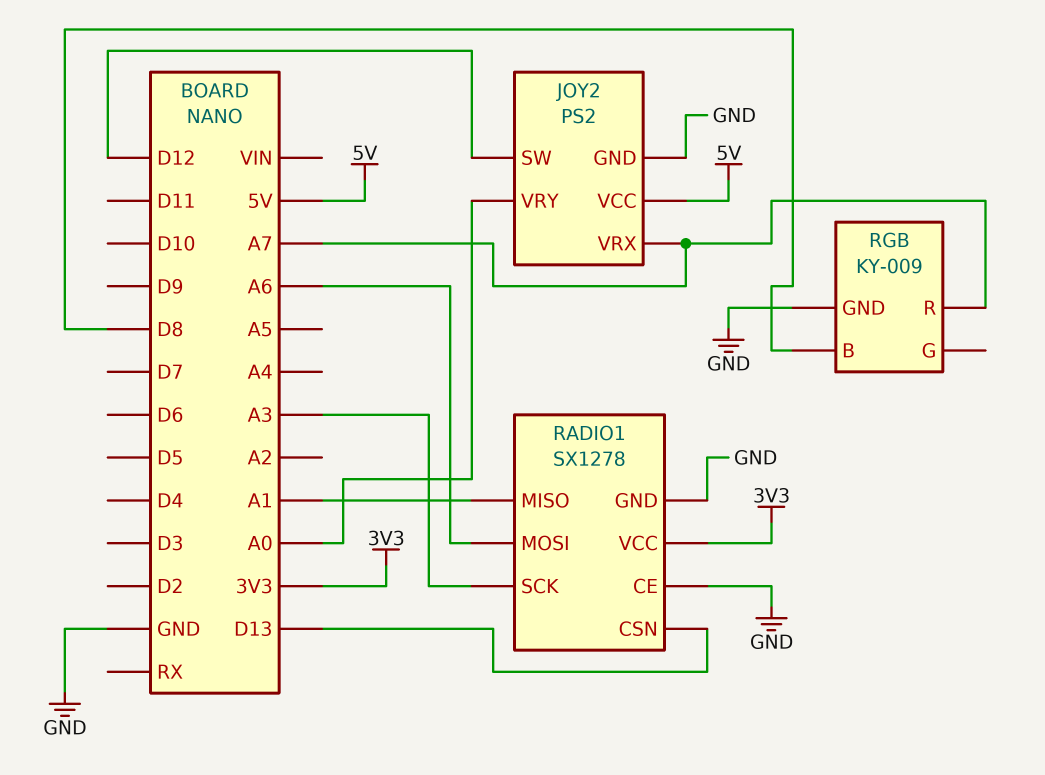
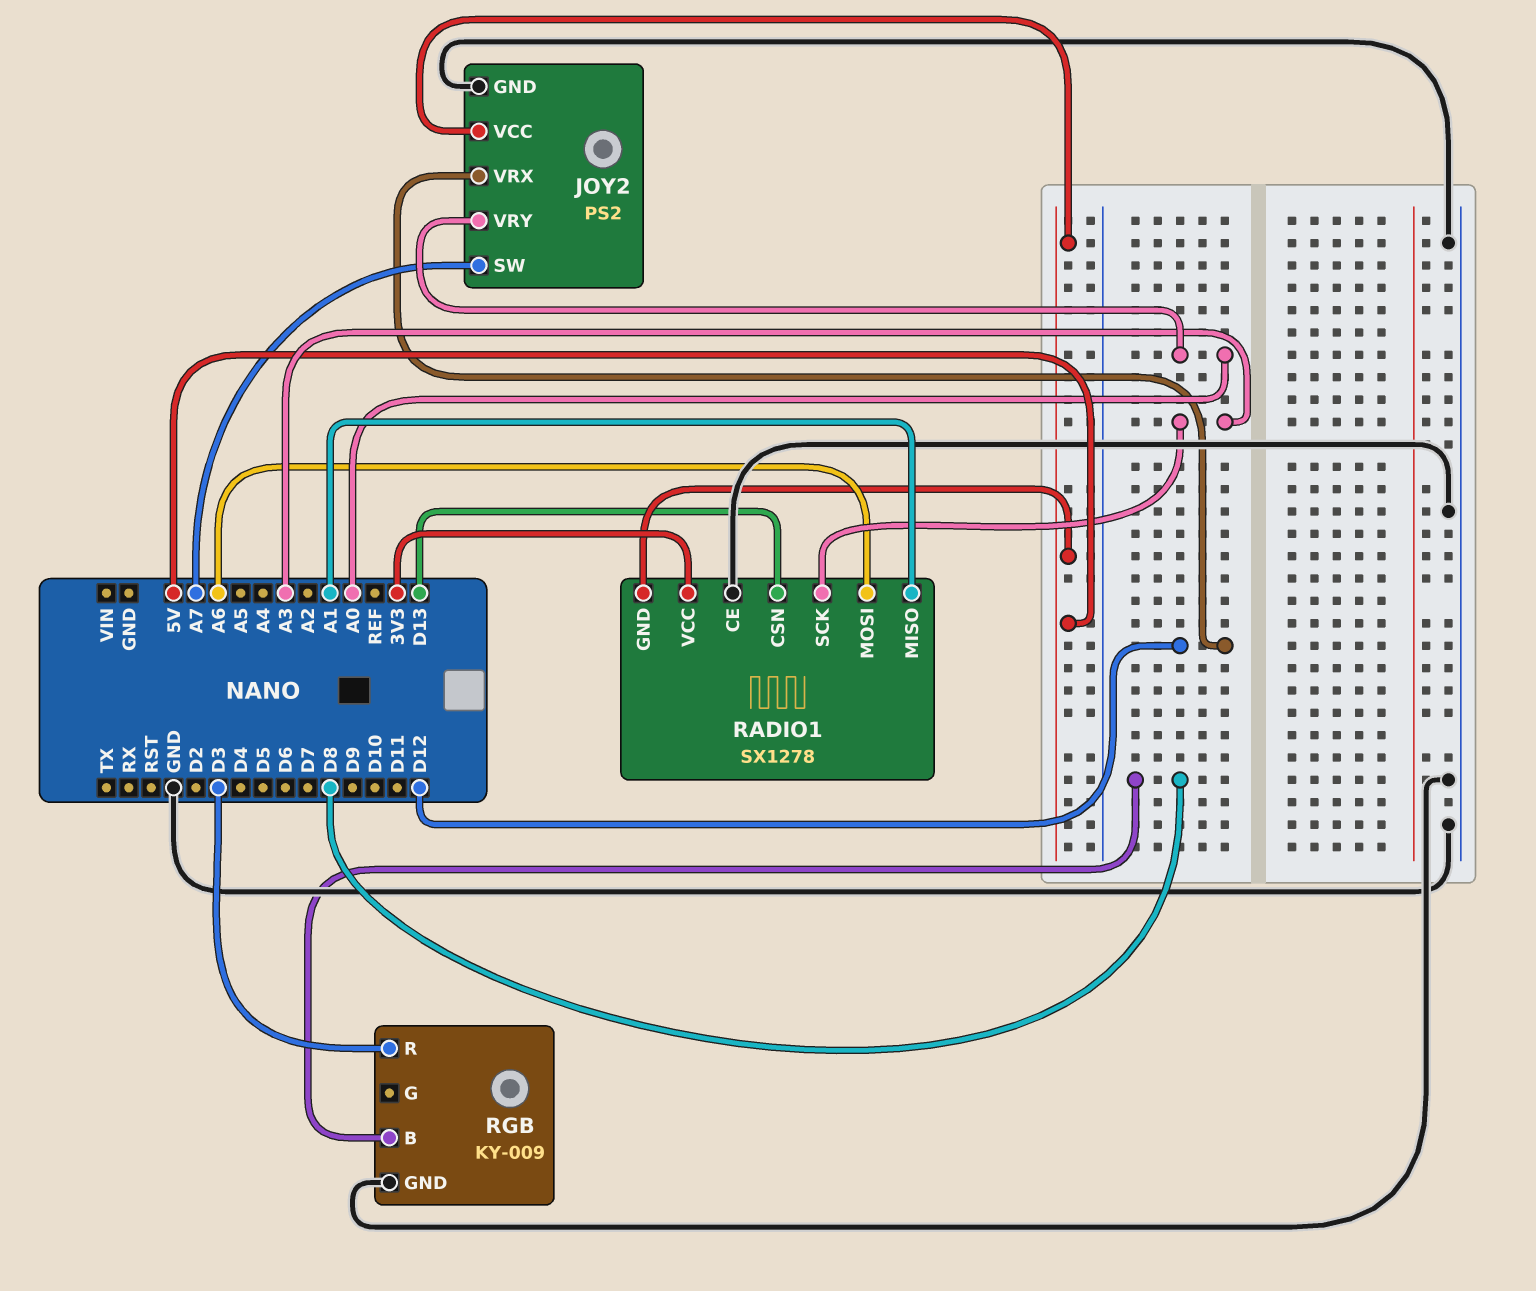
JOY2 pin SW: D12 -> A7
JOY2 pin VRX: A7 -> D12
RADIO1 pin GND: GND -> 5V
RGB pin R: A7 -> D3

